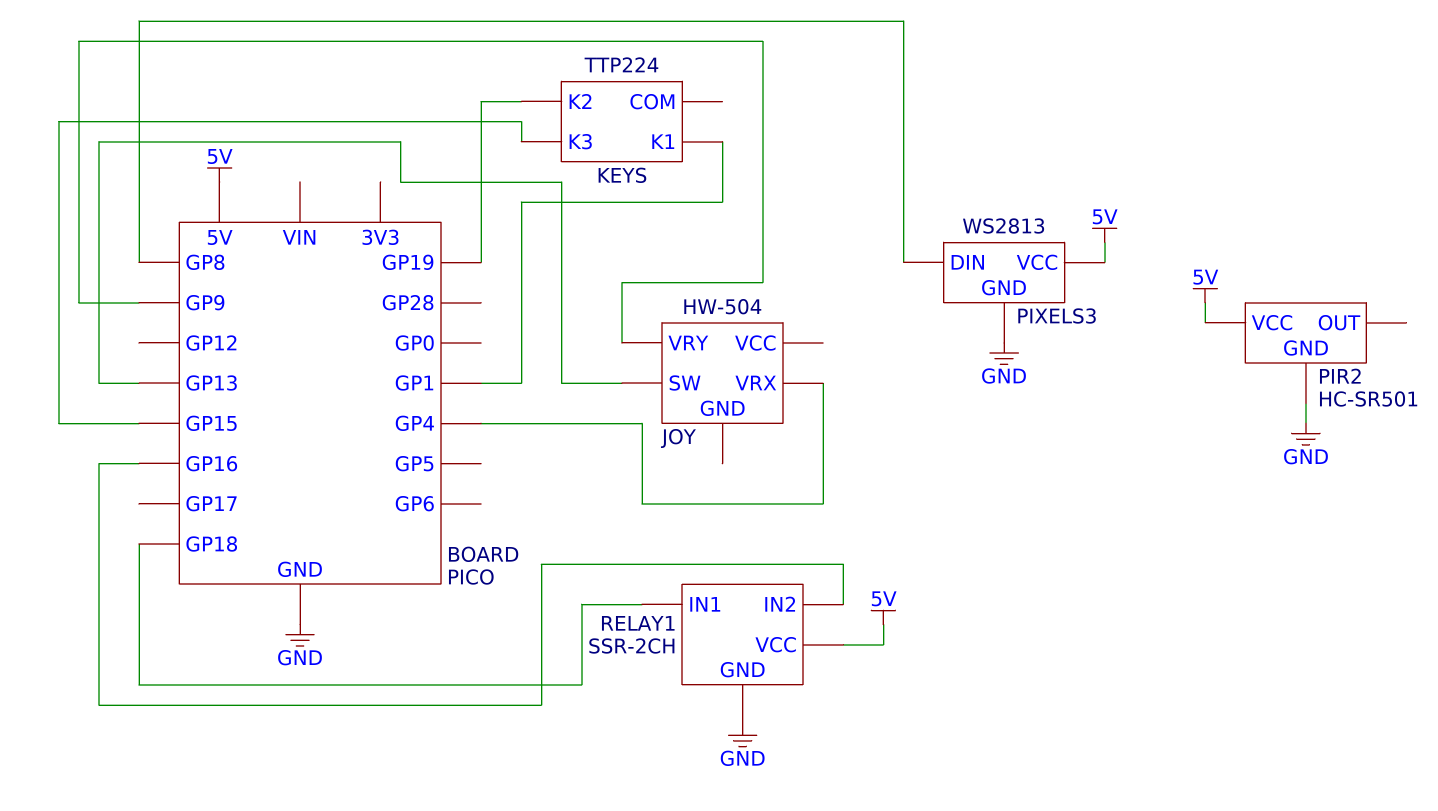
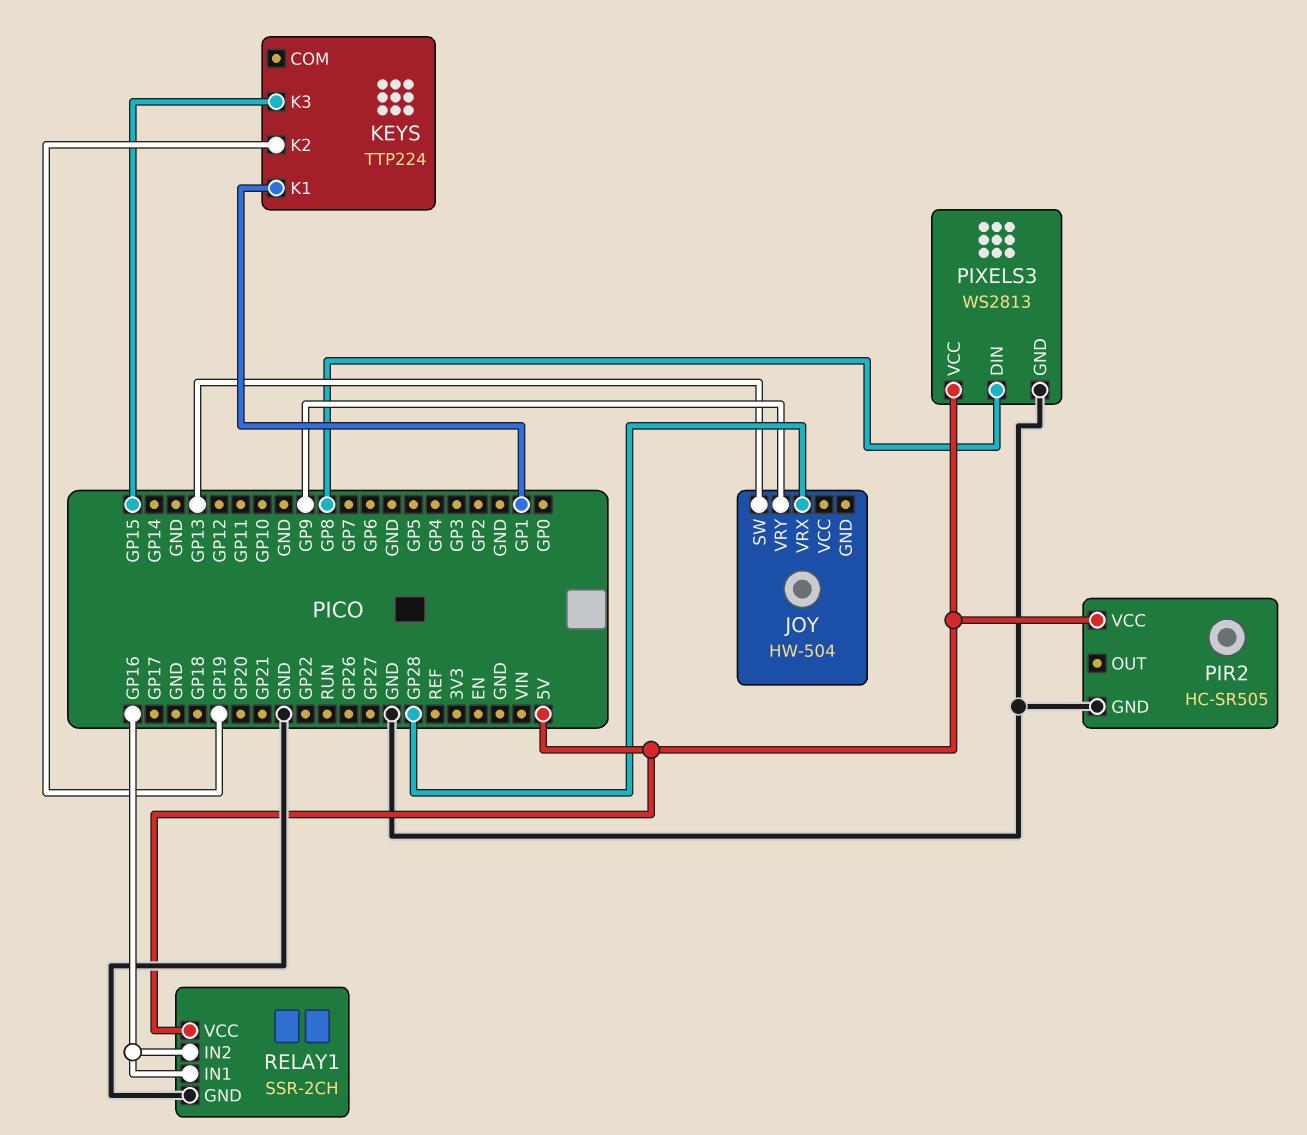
JOY pin VRX: GP4 -> GP28
PIR2: HC-SR501 -> HC-SR505
RELAY1 pin IN1: GP18 -> GP16

